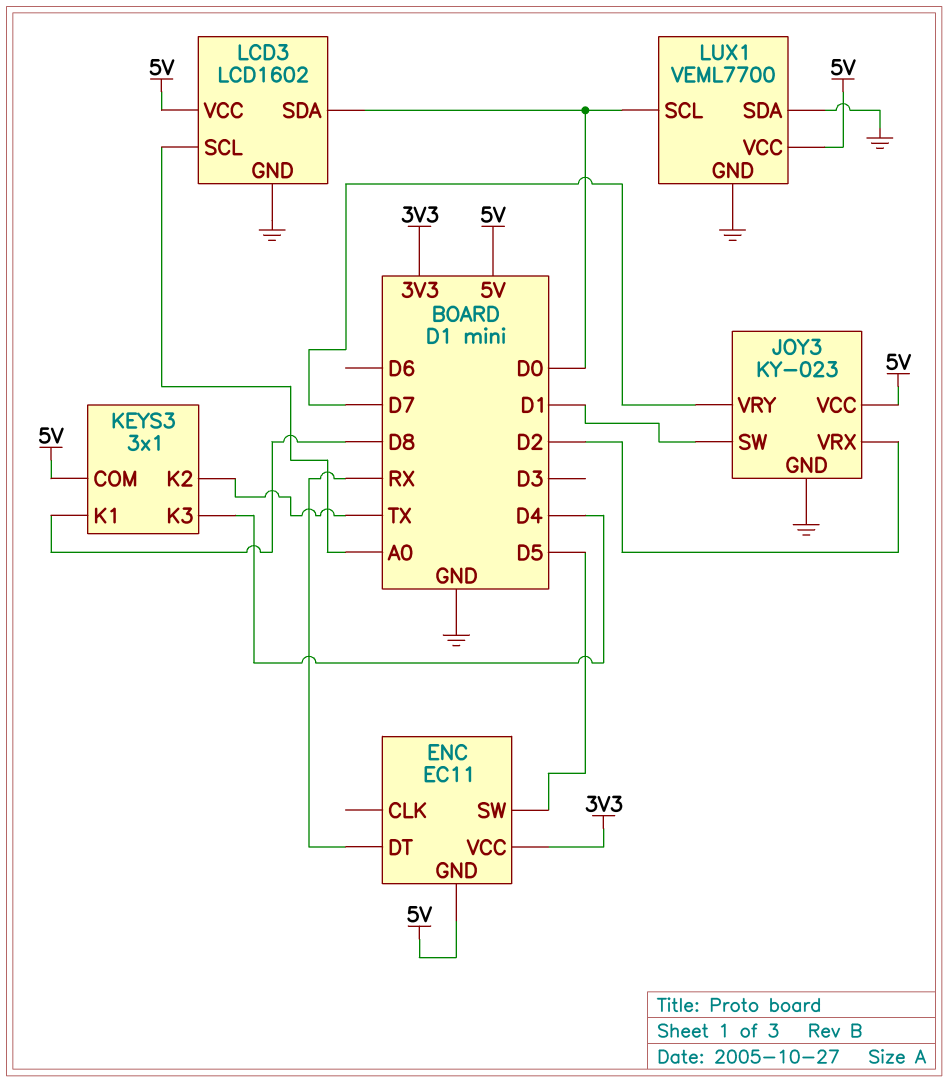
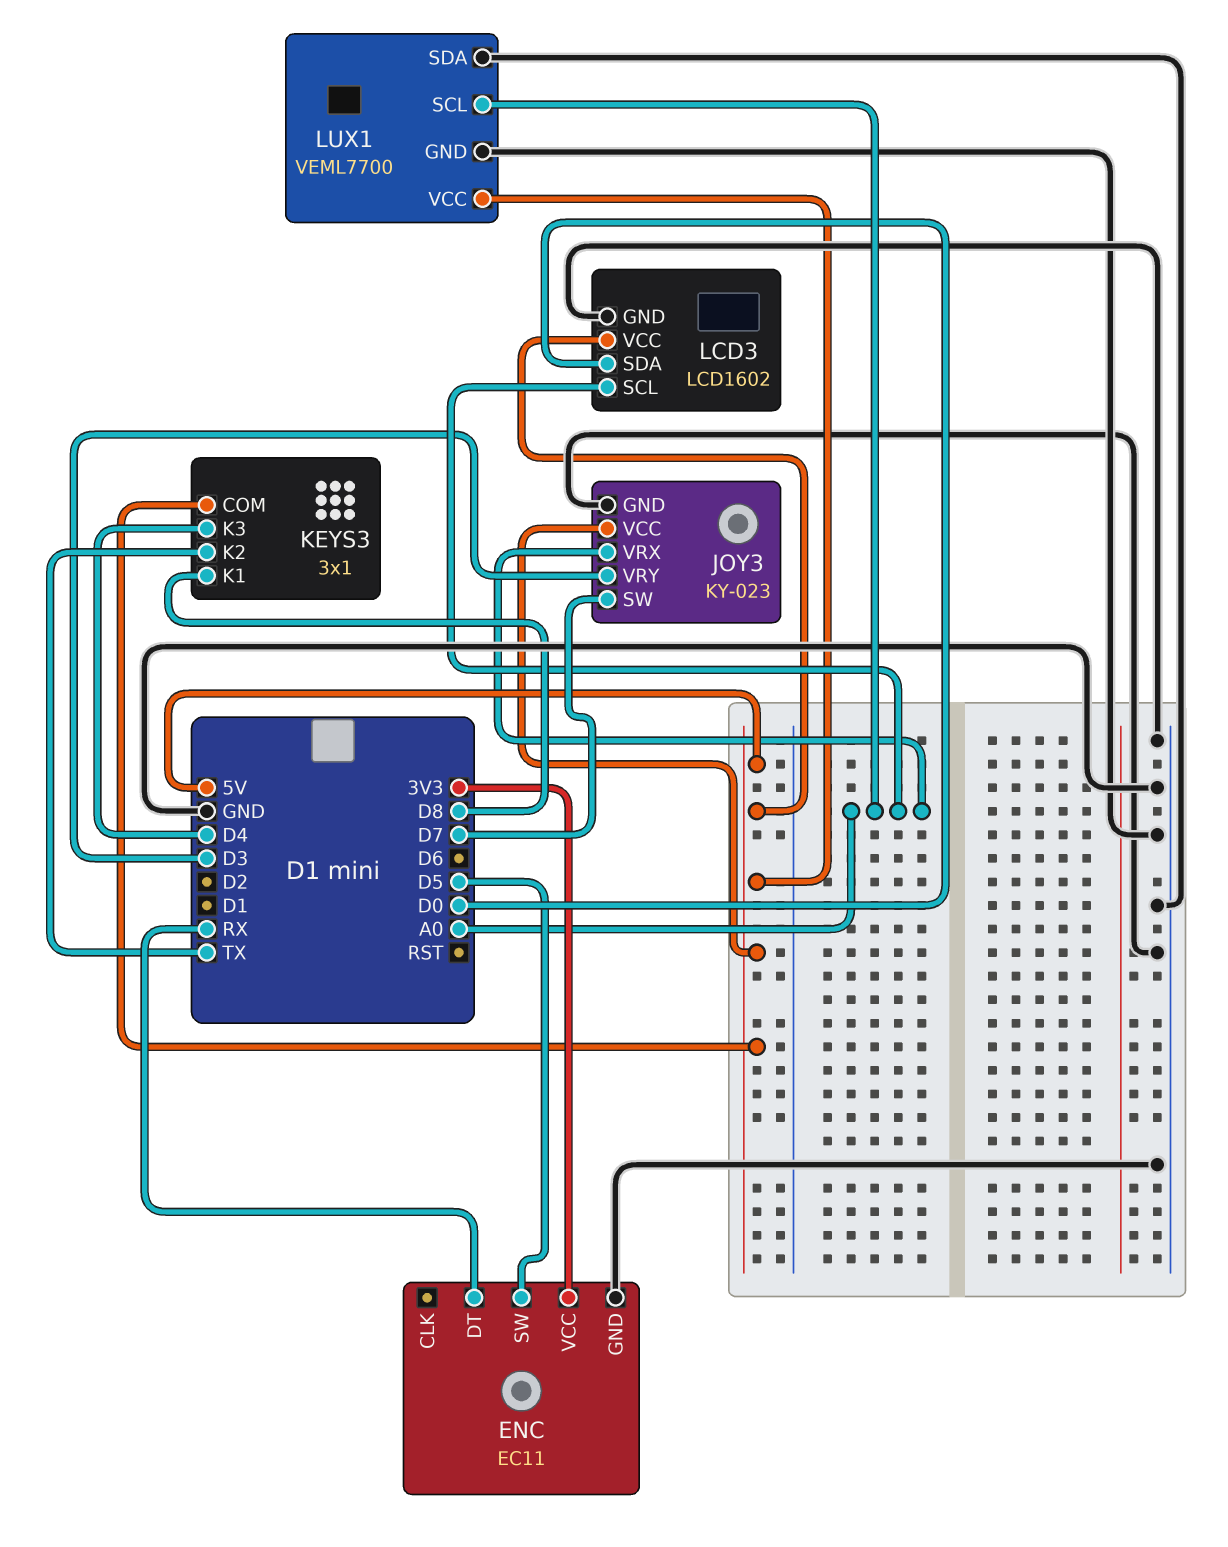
ENC pin GND: 5V -> GND
JOY3 pin SW: D1 -> D7
JOY3 pin VRX: D2 -> A0
JOY3 pin VRY: D7 -> D3
LUX1 pin SCL: D0 -> A0

